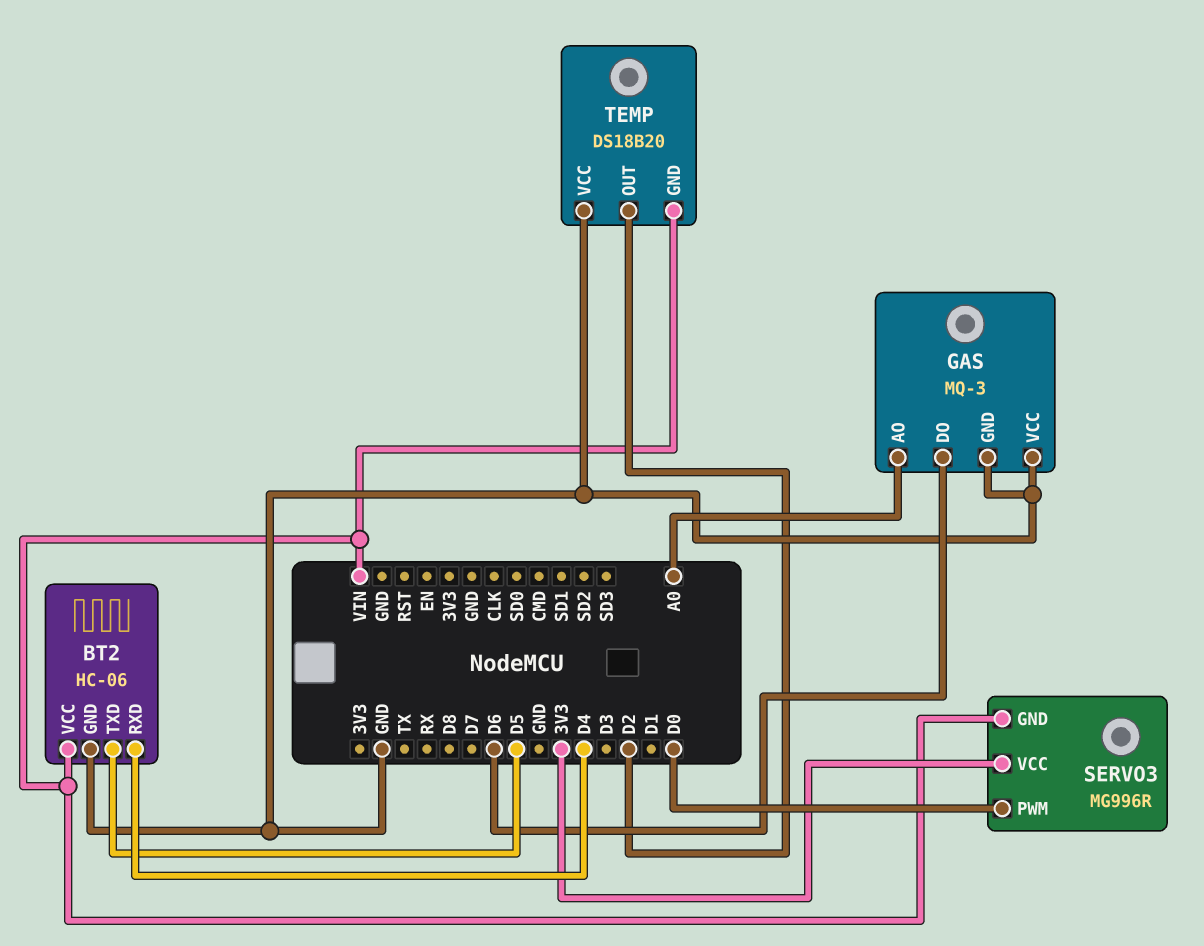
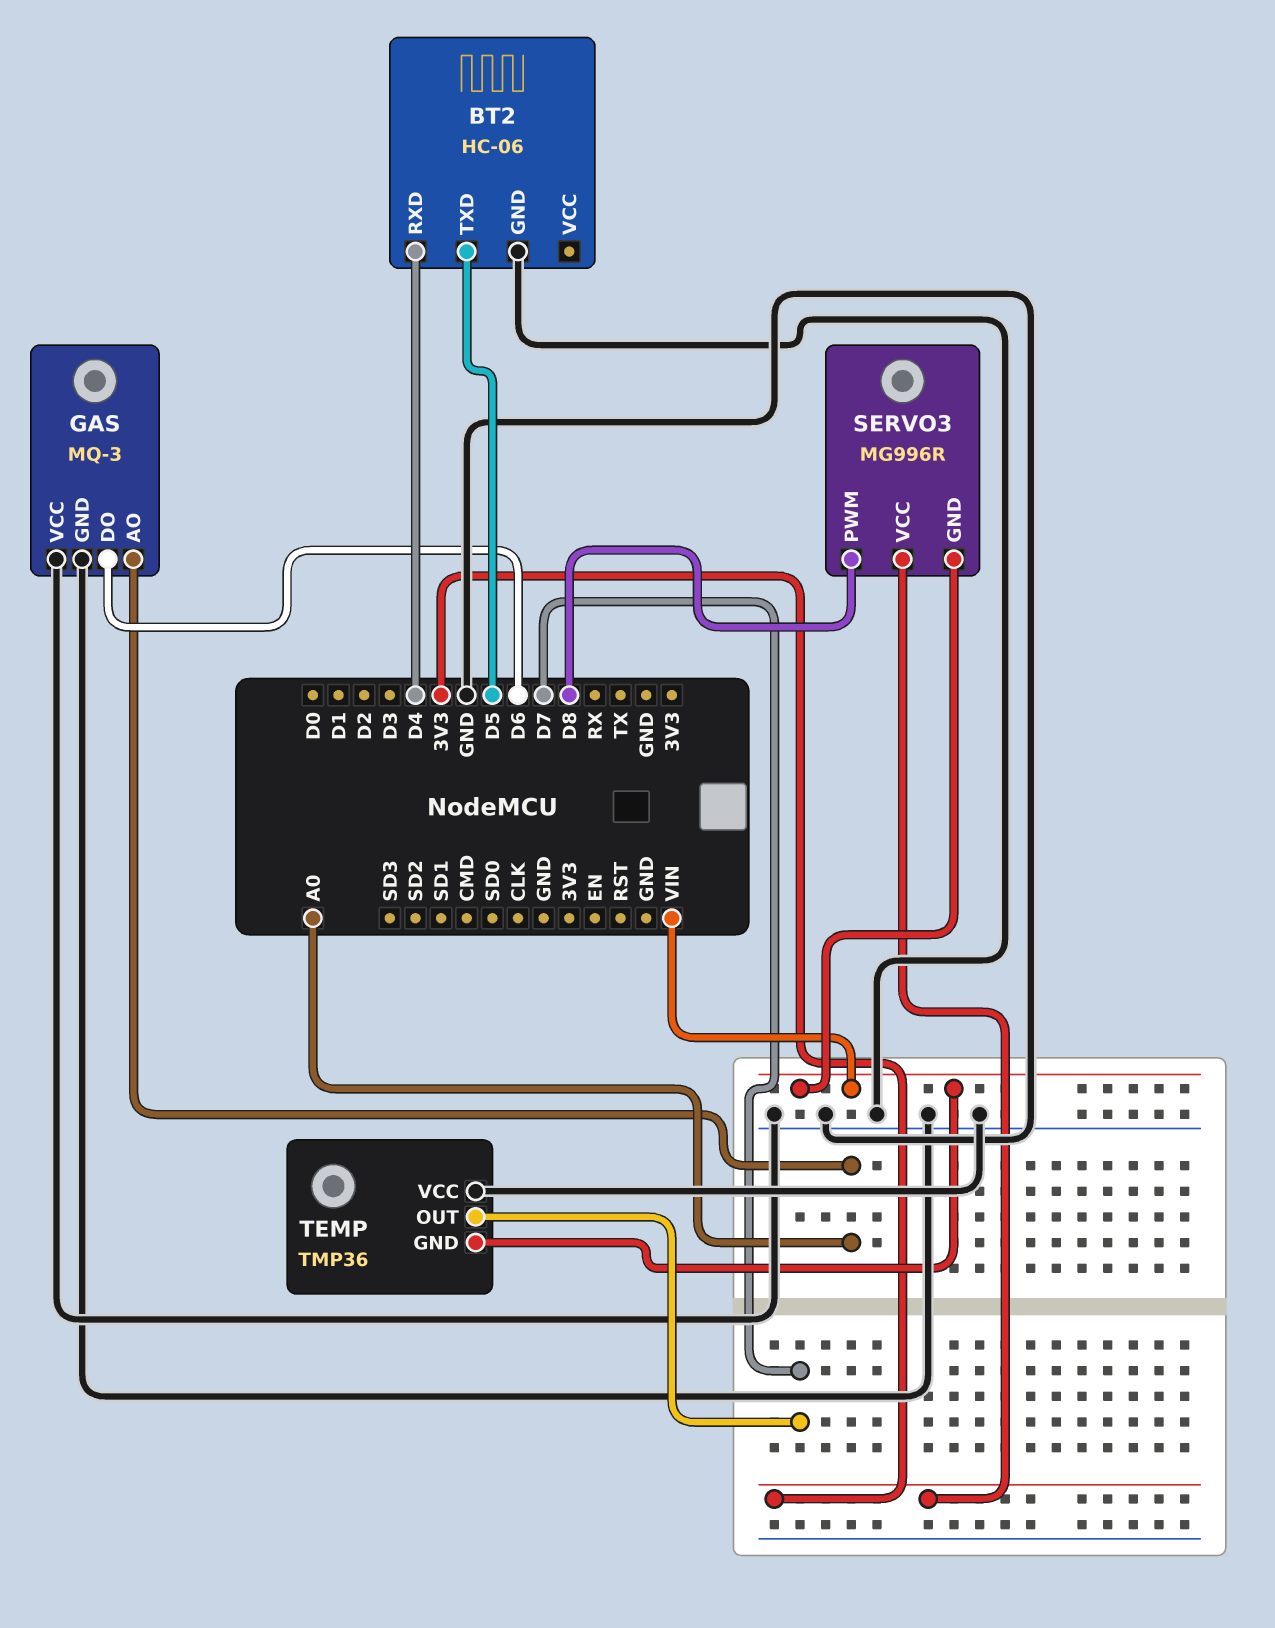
BT2 pin VCC: VIN -> none
SERVO3 pin PWM: D0 -> D8
TEMP: DS18B20 -> TMP36
TEMP pin OUT: D2 -> D7

